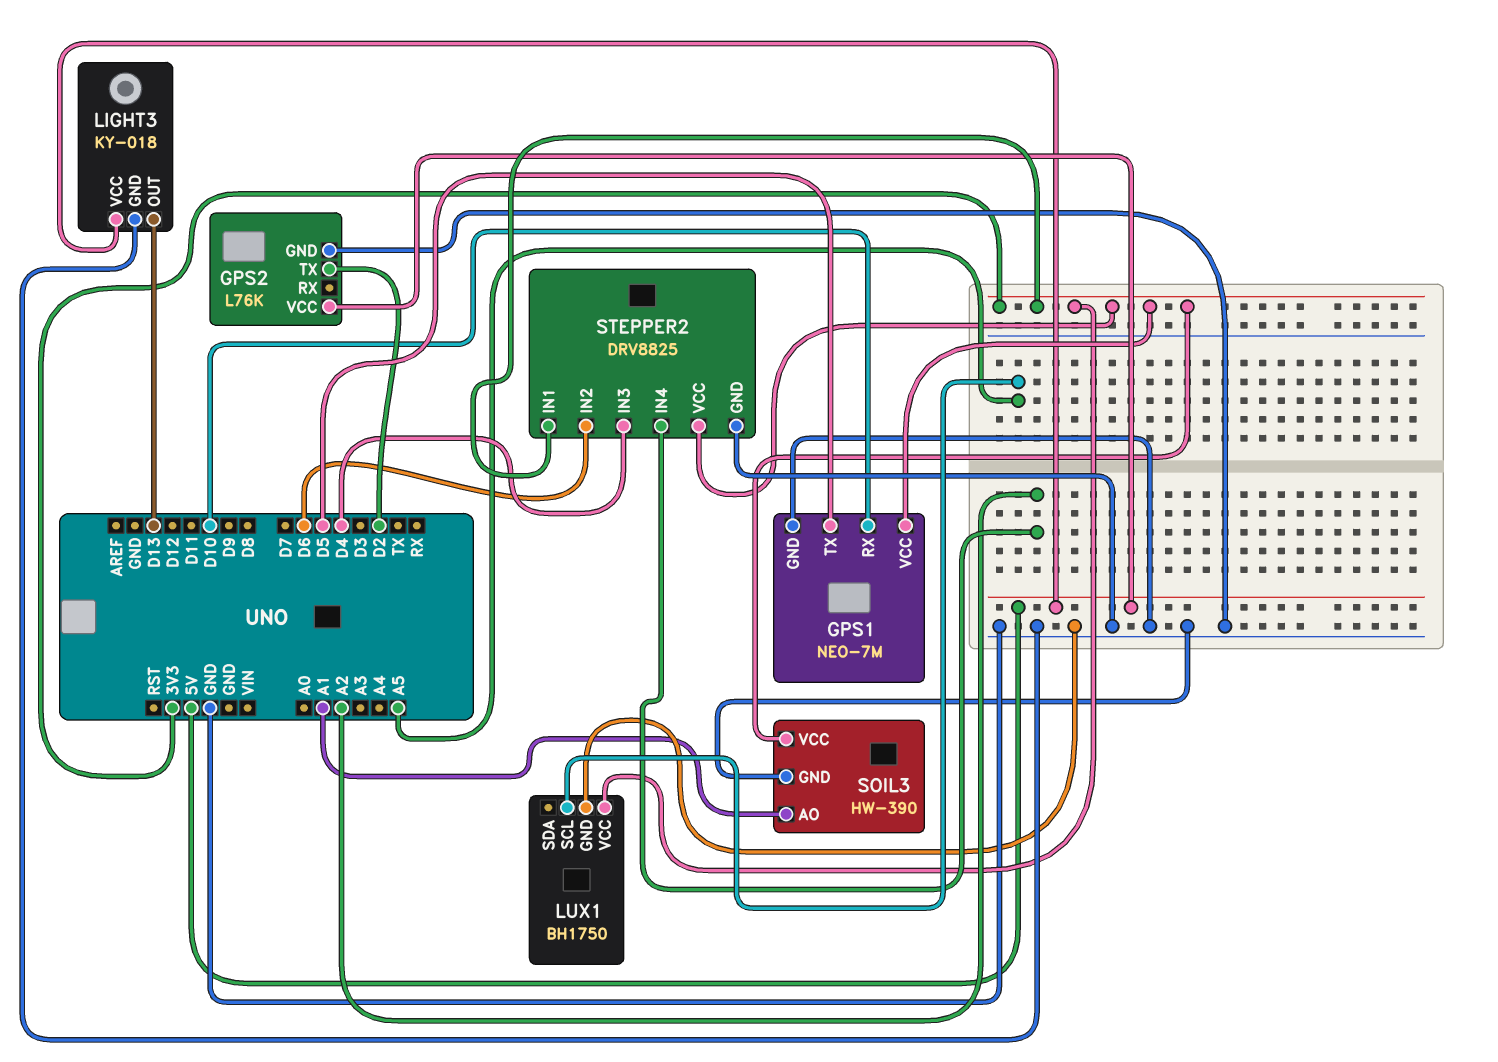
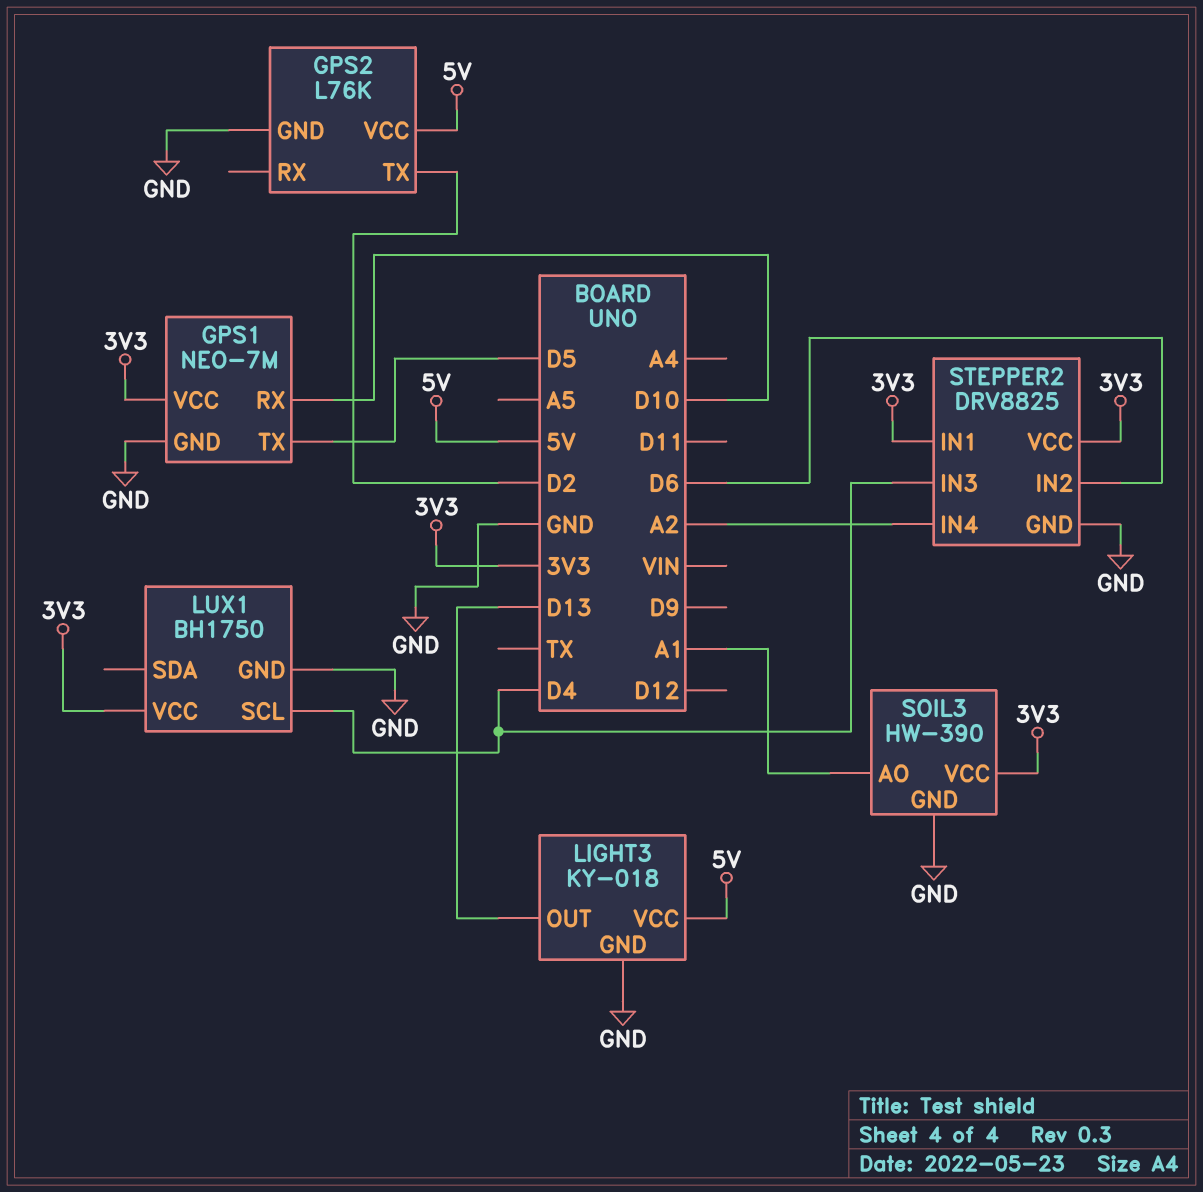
LUX1 pin SCL: A5 -> D4

